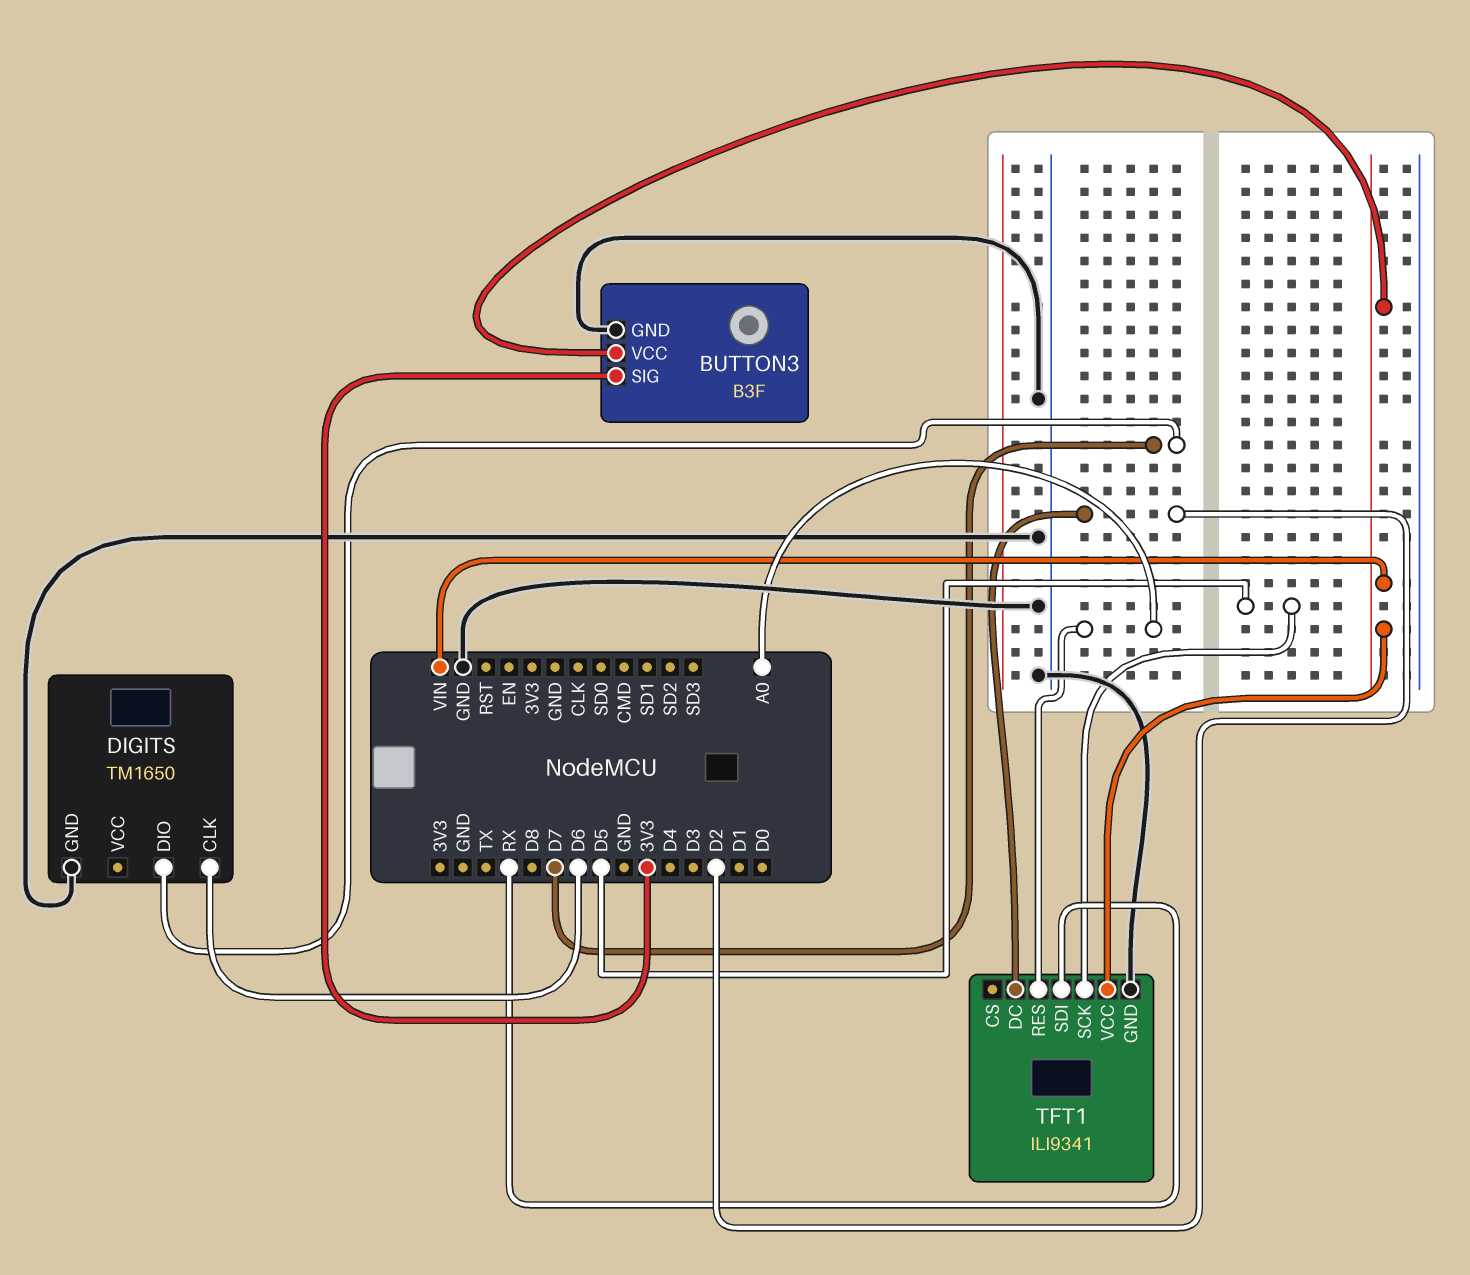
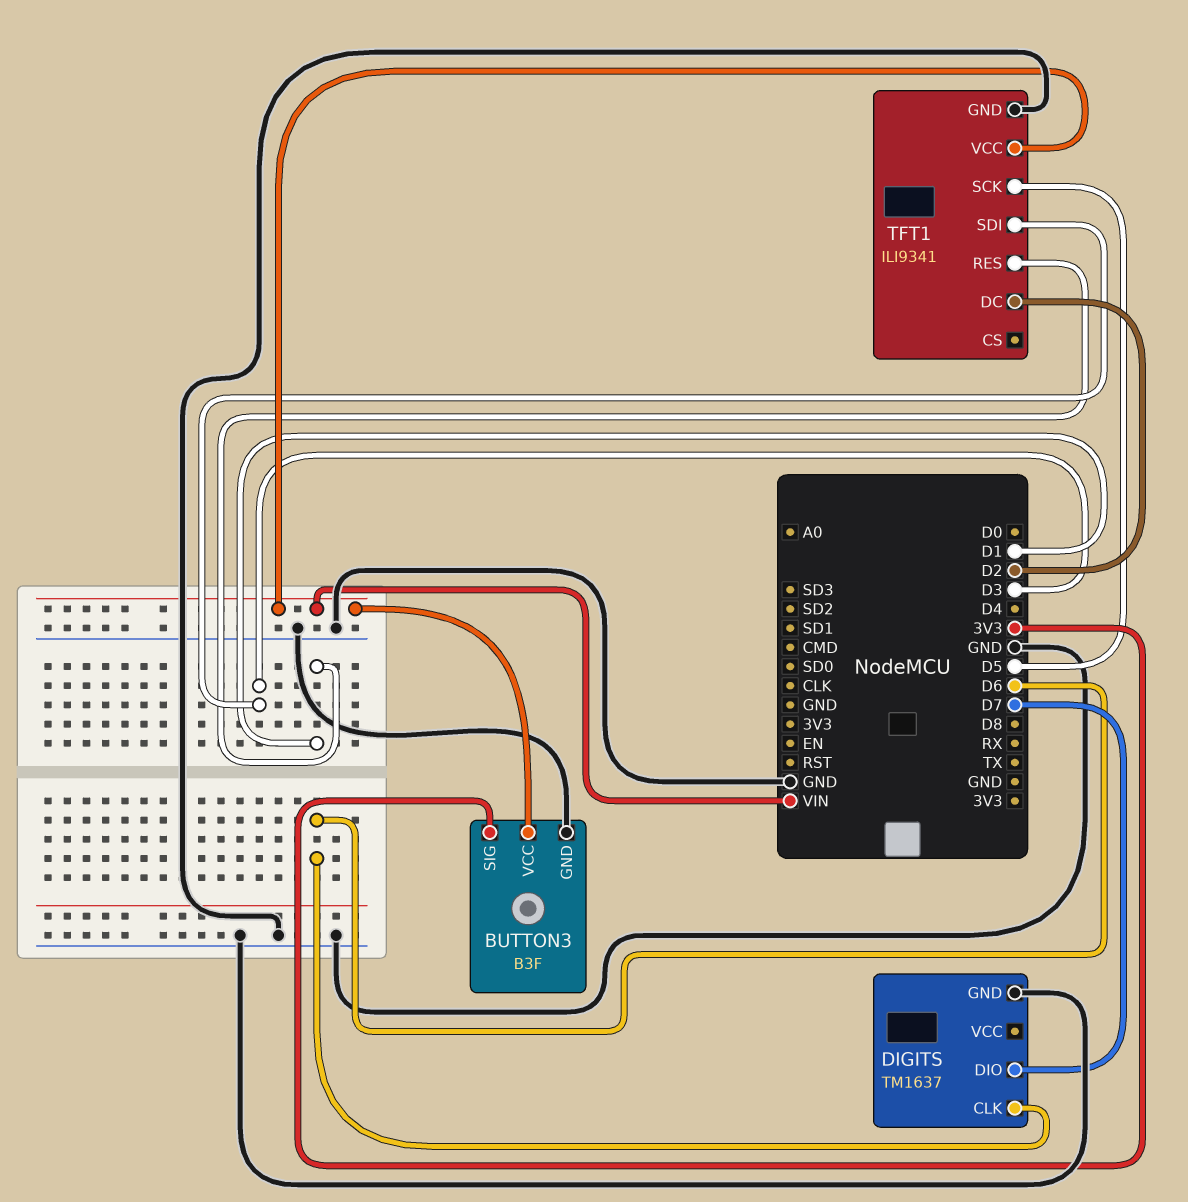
DIGITS: TM1650 -> TM1637
TFT1 pin RES: A0 -> D1
TFT1 pin SDI: RX -> D3

